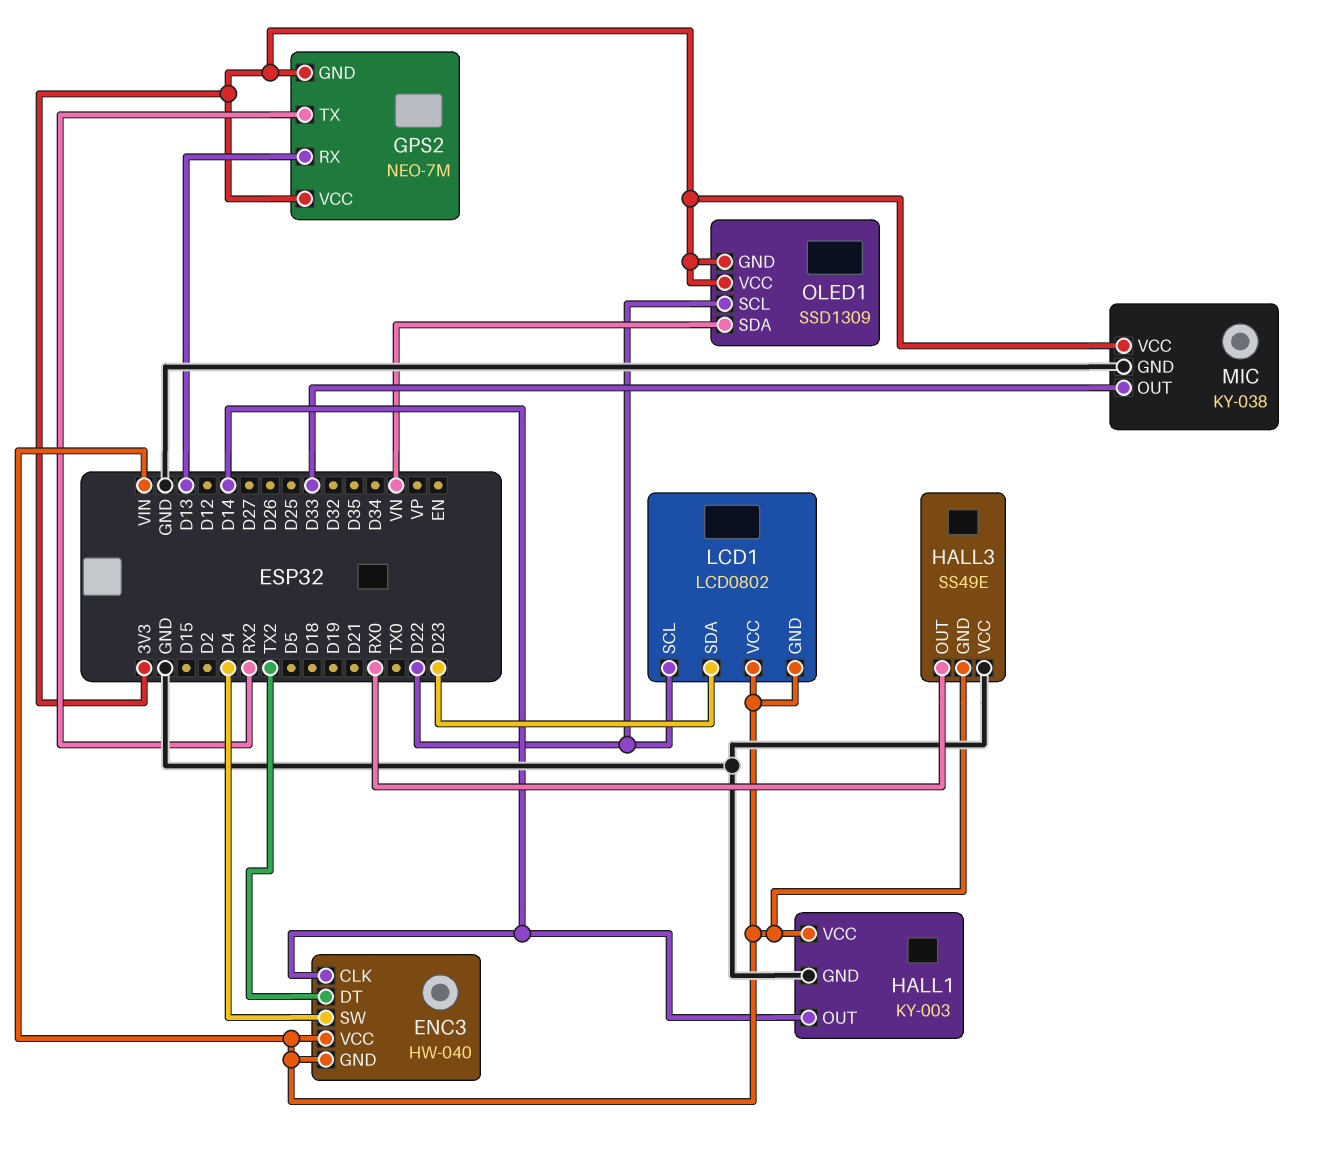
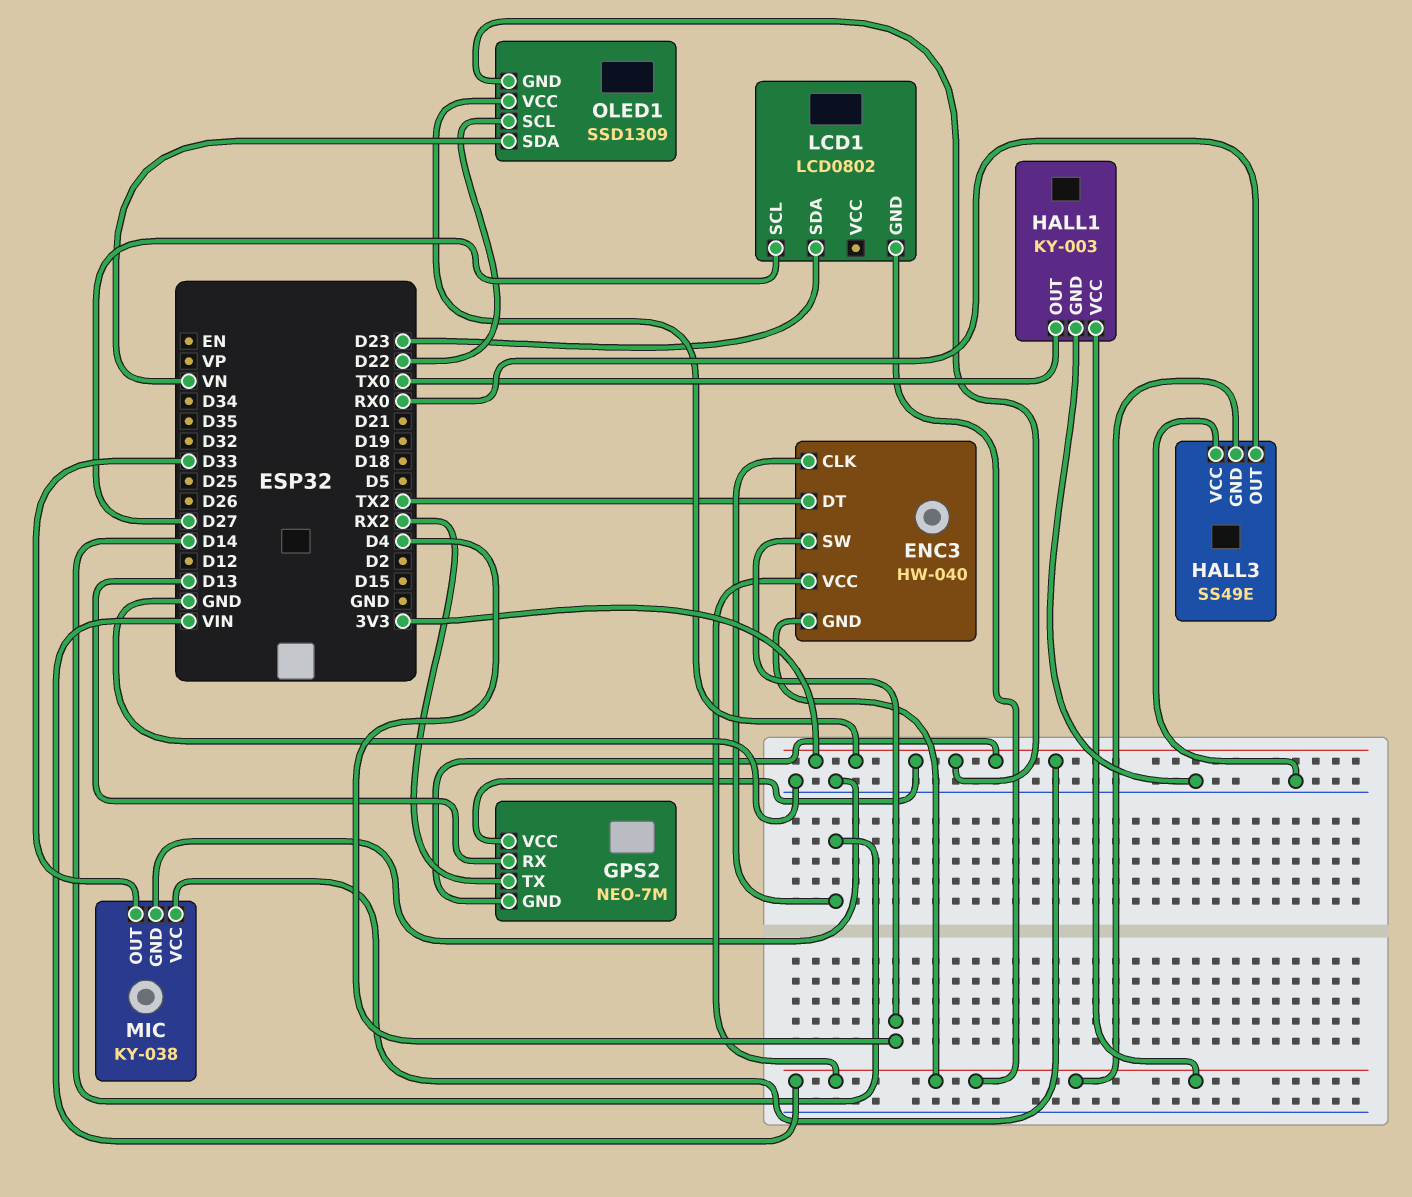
HALL1 pin OUT: D14 -> TX0
LCD1 pin SCL: D22 -> D27
LCD1 pin VCC: VIN -> none

